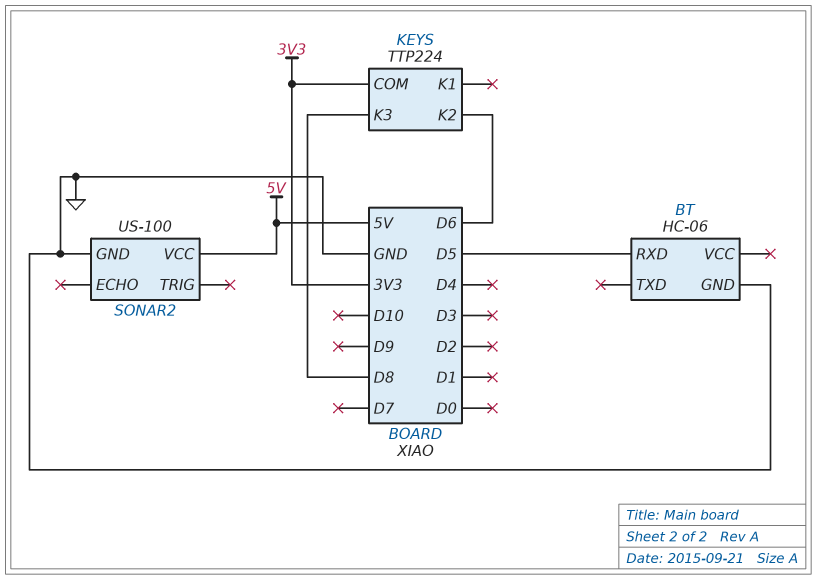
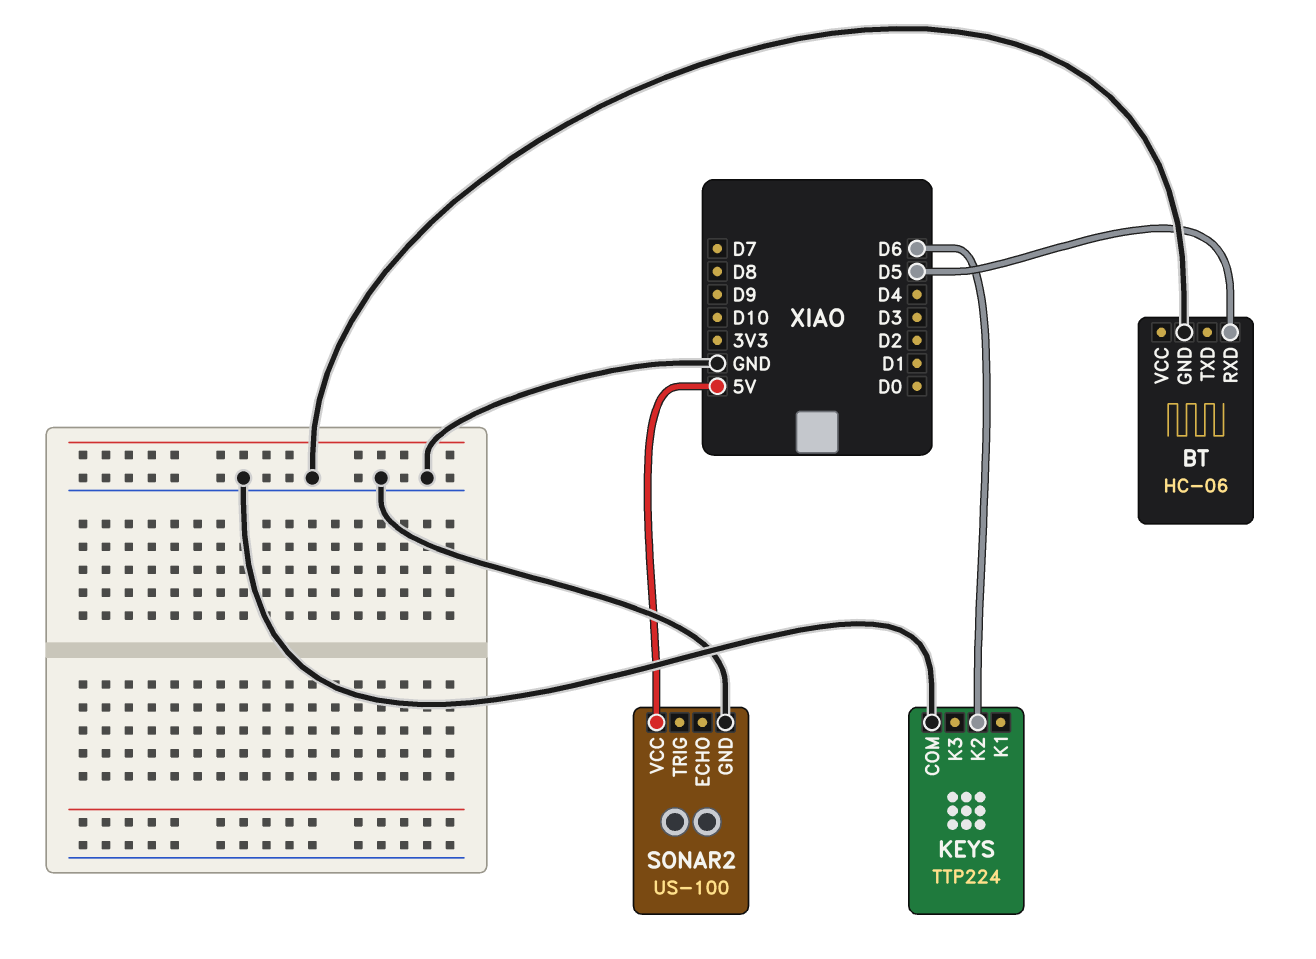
KEYS pin COM: 3V3 -> GND
KEYS pin K3: D8 -> none

